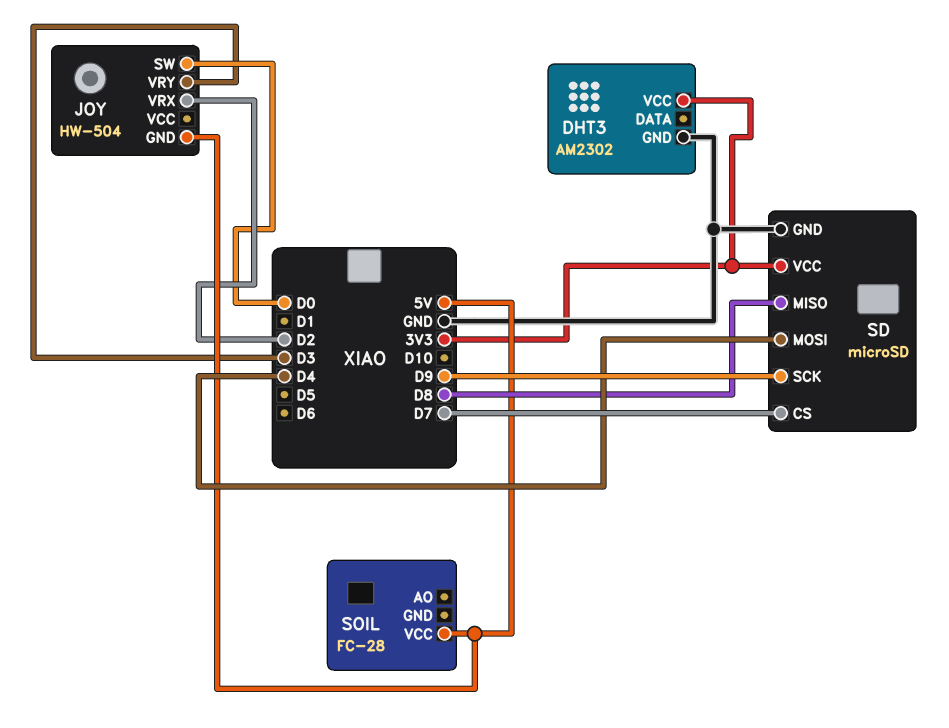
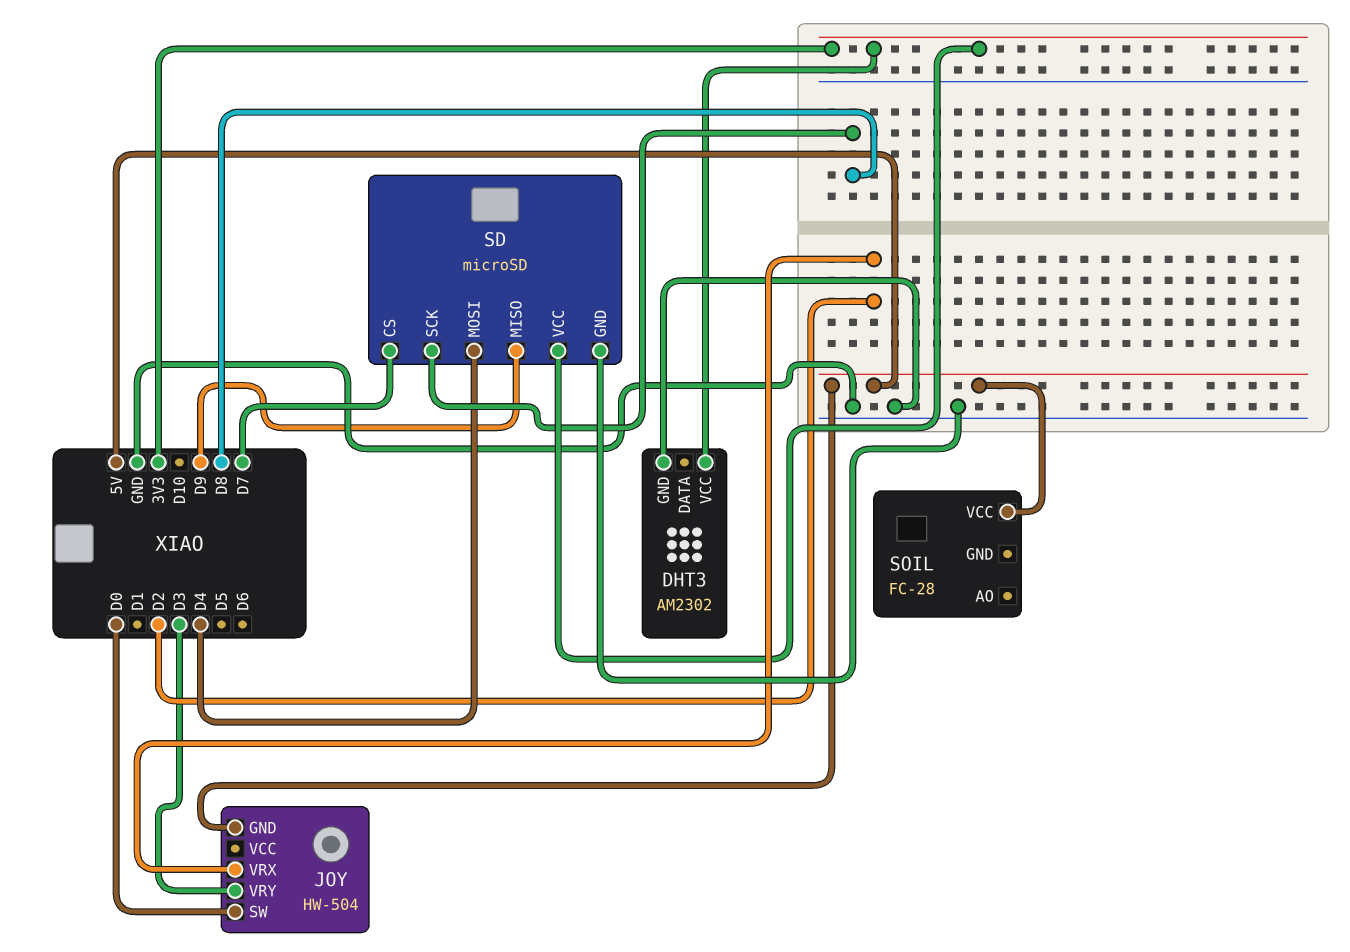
SD pin MISO: D8 -> D9
SD pin SCK: D9 -> D8

